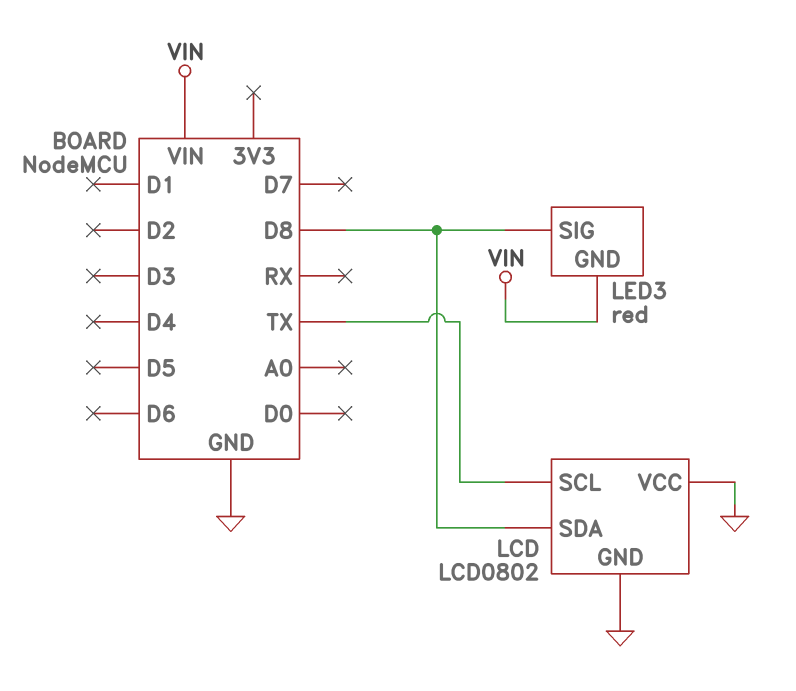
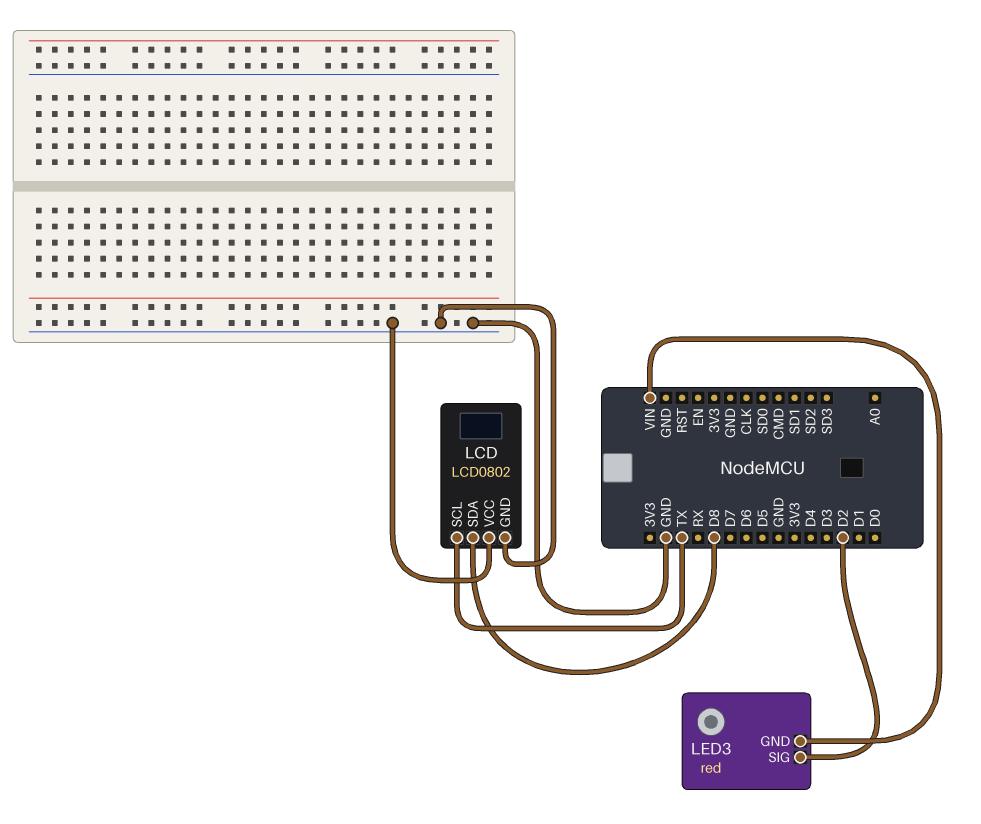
LED3 pin SIG: D8 -> D2

